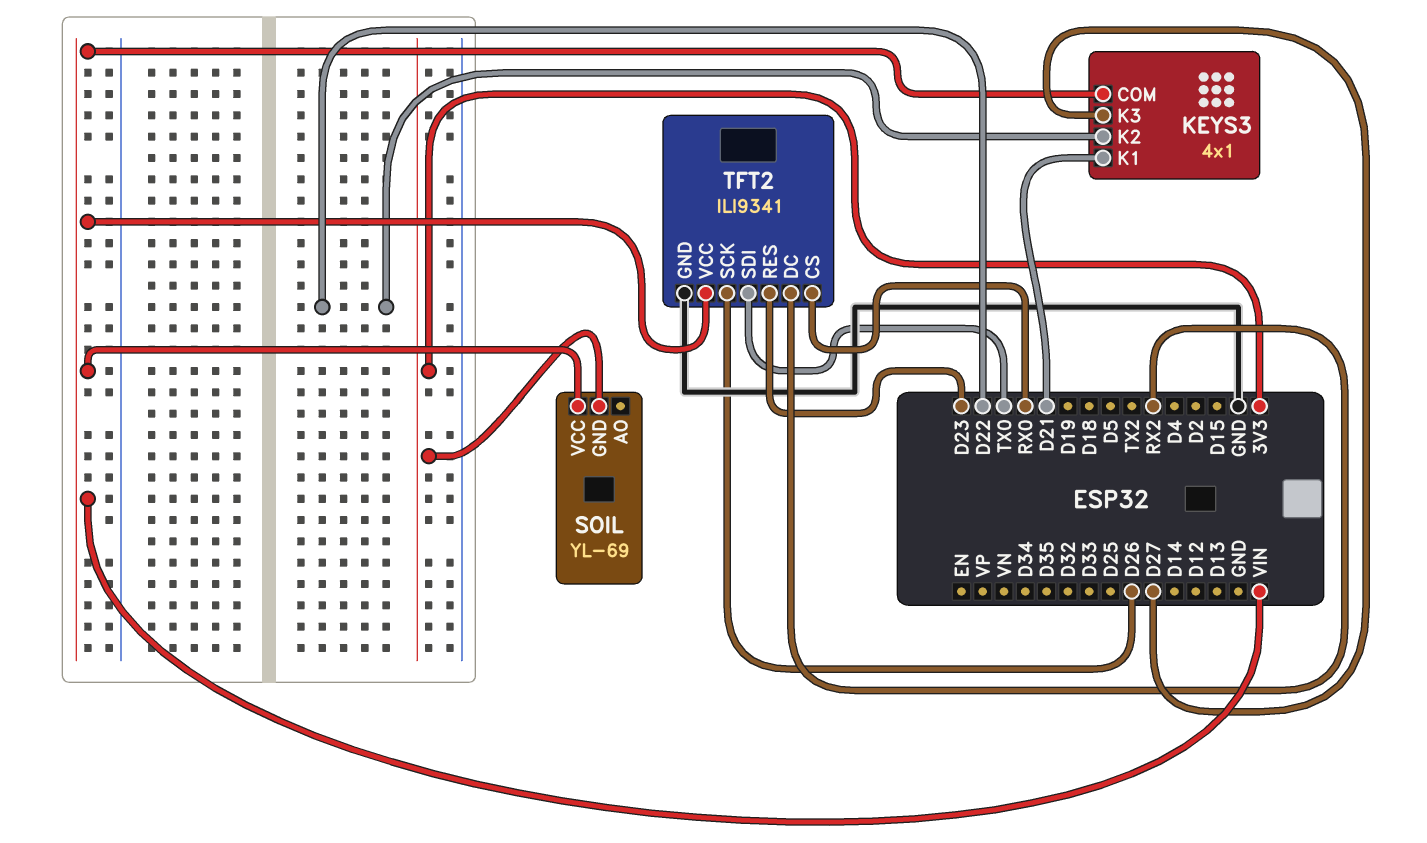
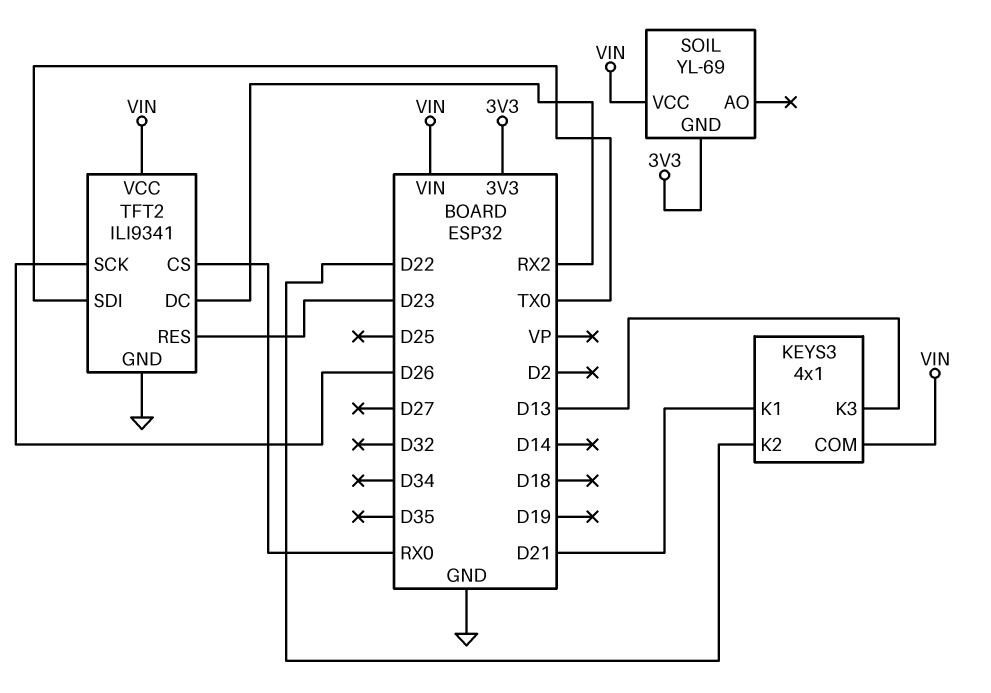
KEYS3 pin K3: D27 -> D13

